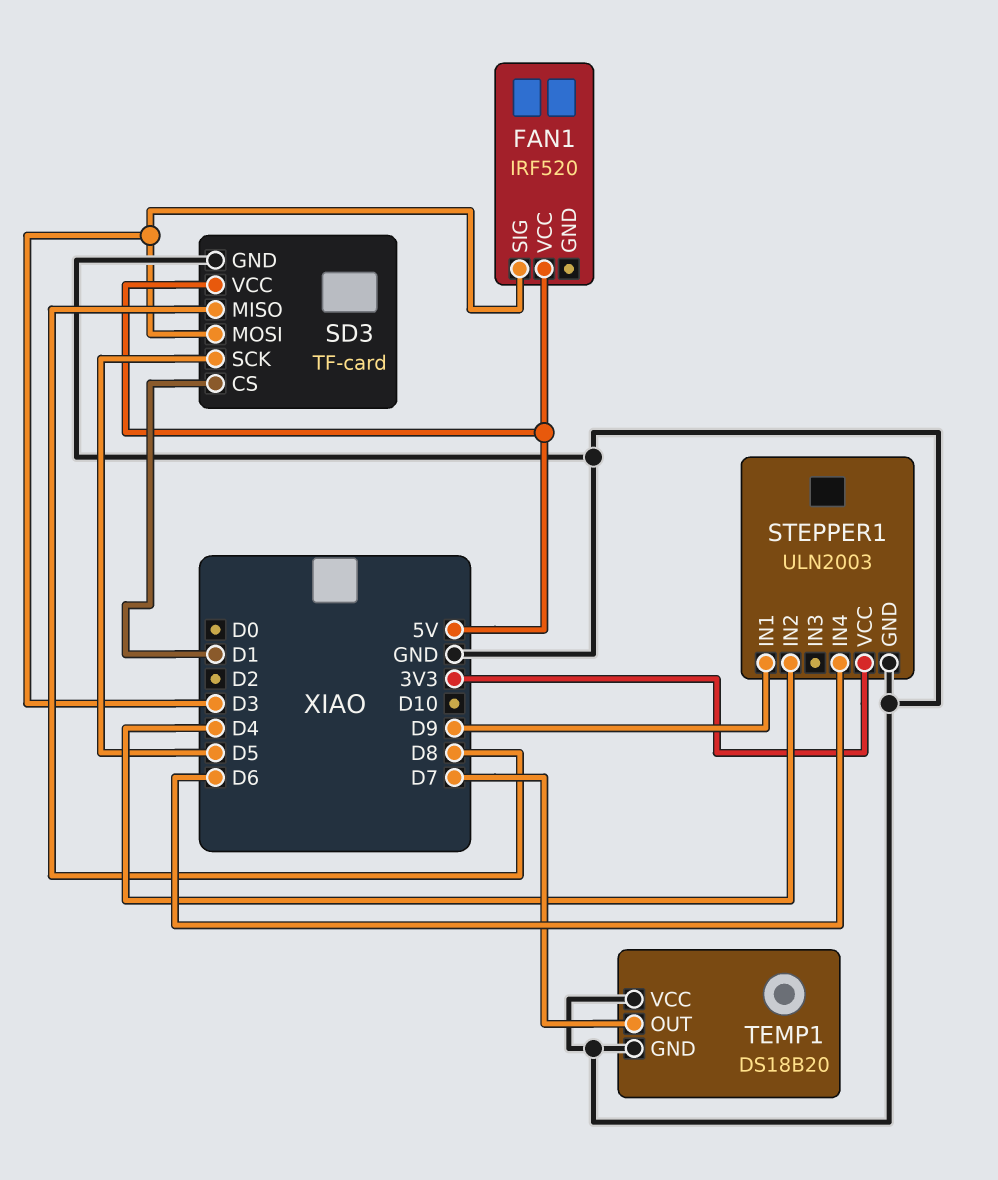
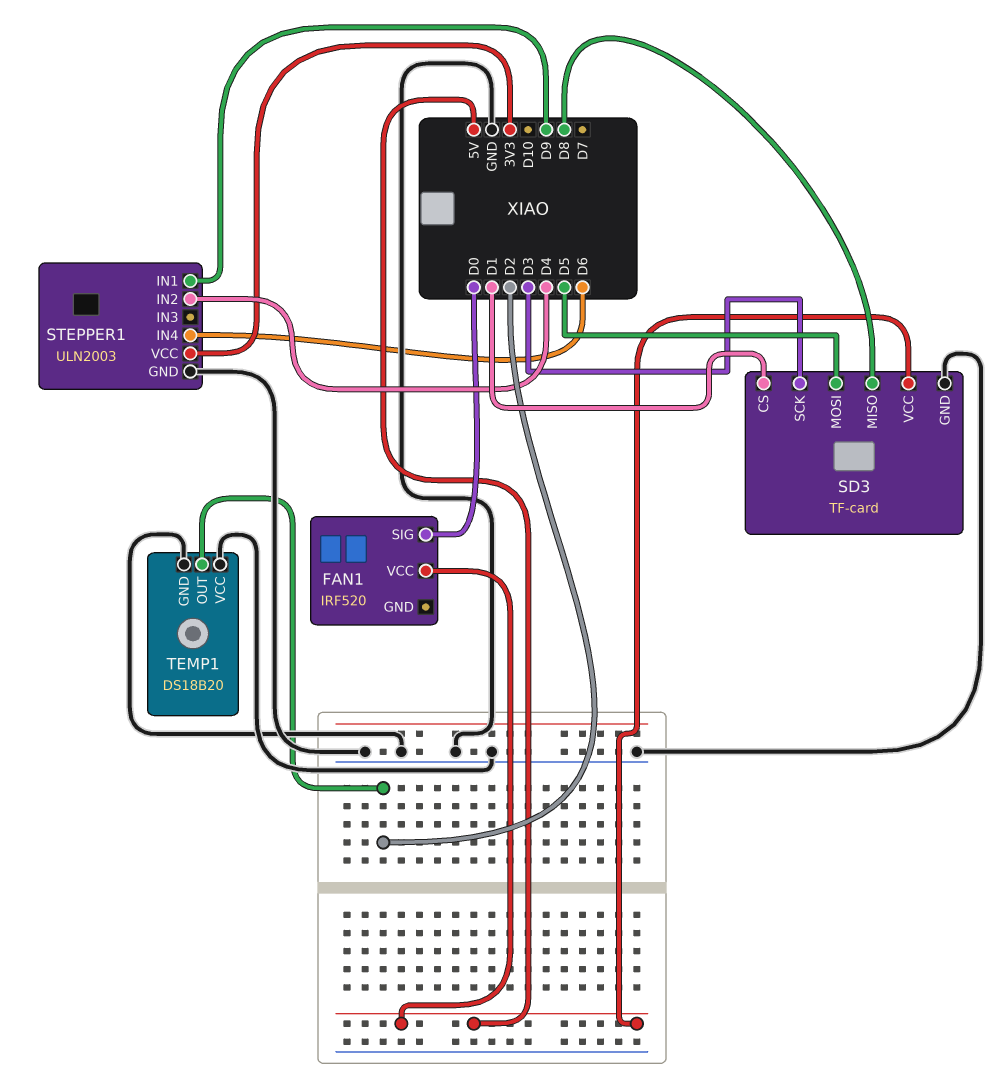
FAN1 pin SIG: D3 -> D0
SD3 pin MOSI: D3 -> D5
SD3 pin SCK: D5 -> D3
TEMP1 pin OUT: D7 -> D2

